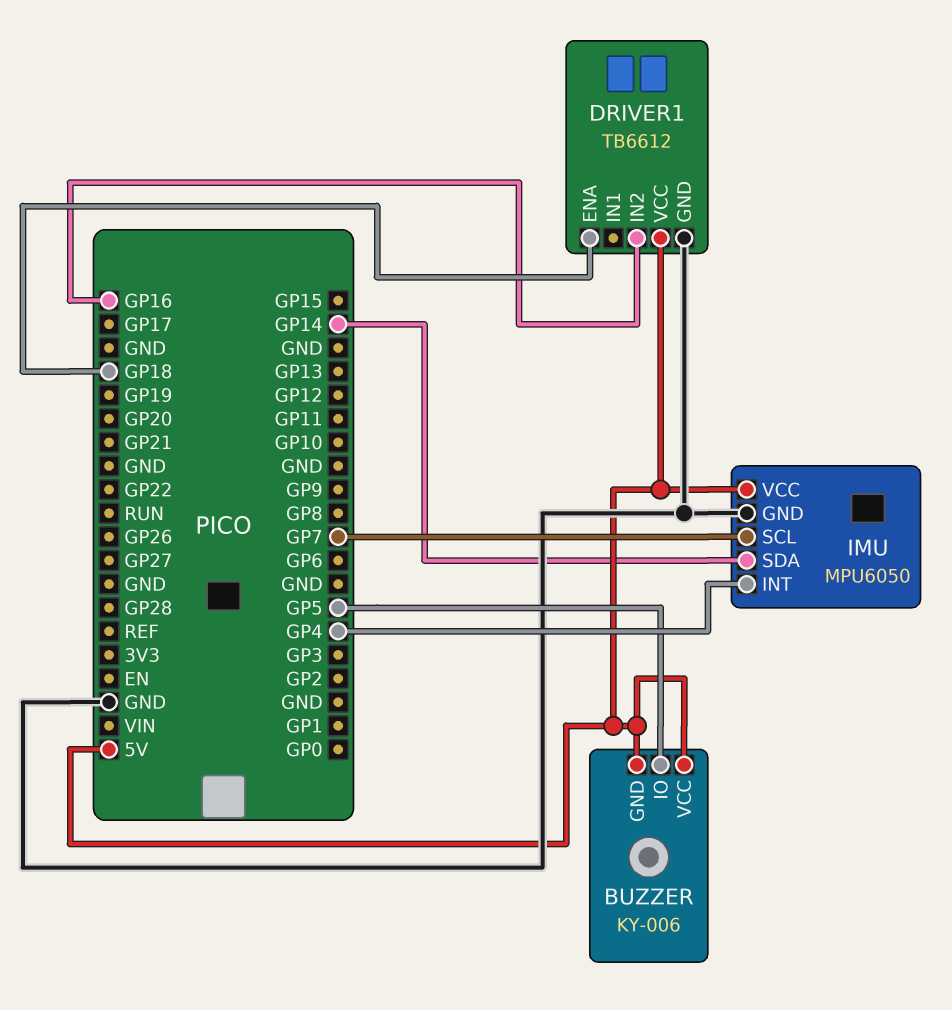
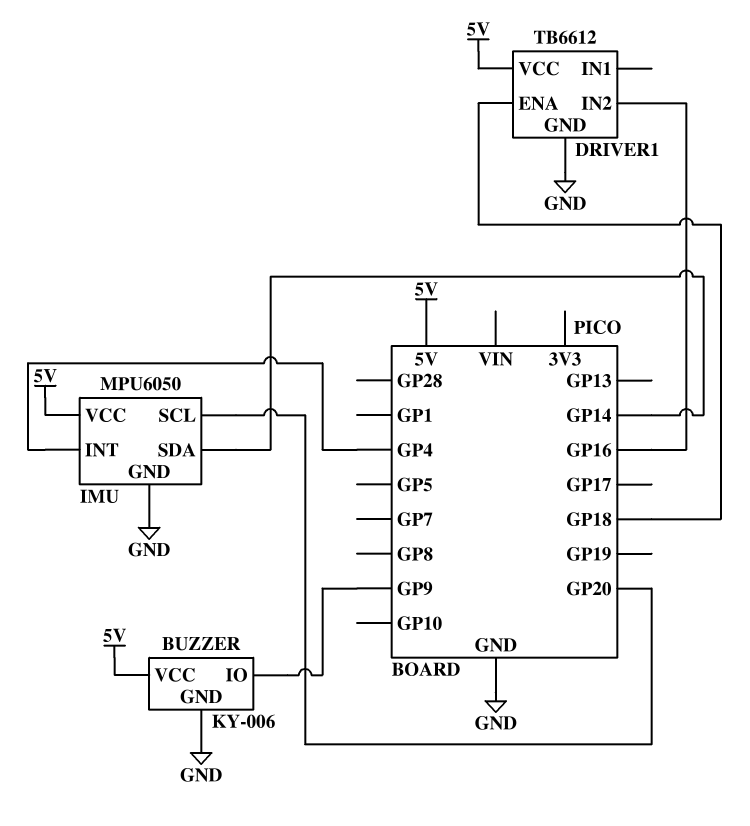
BUZZER pin GND: 5V -> GND
BUZZER pin IO: GP5 -> GP9
IMU pin SCL: GP7 -> GP20

